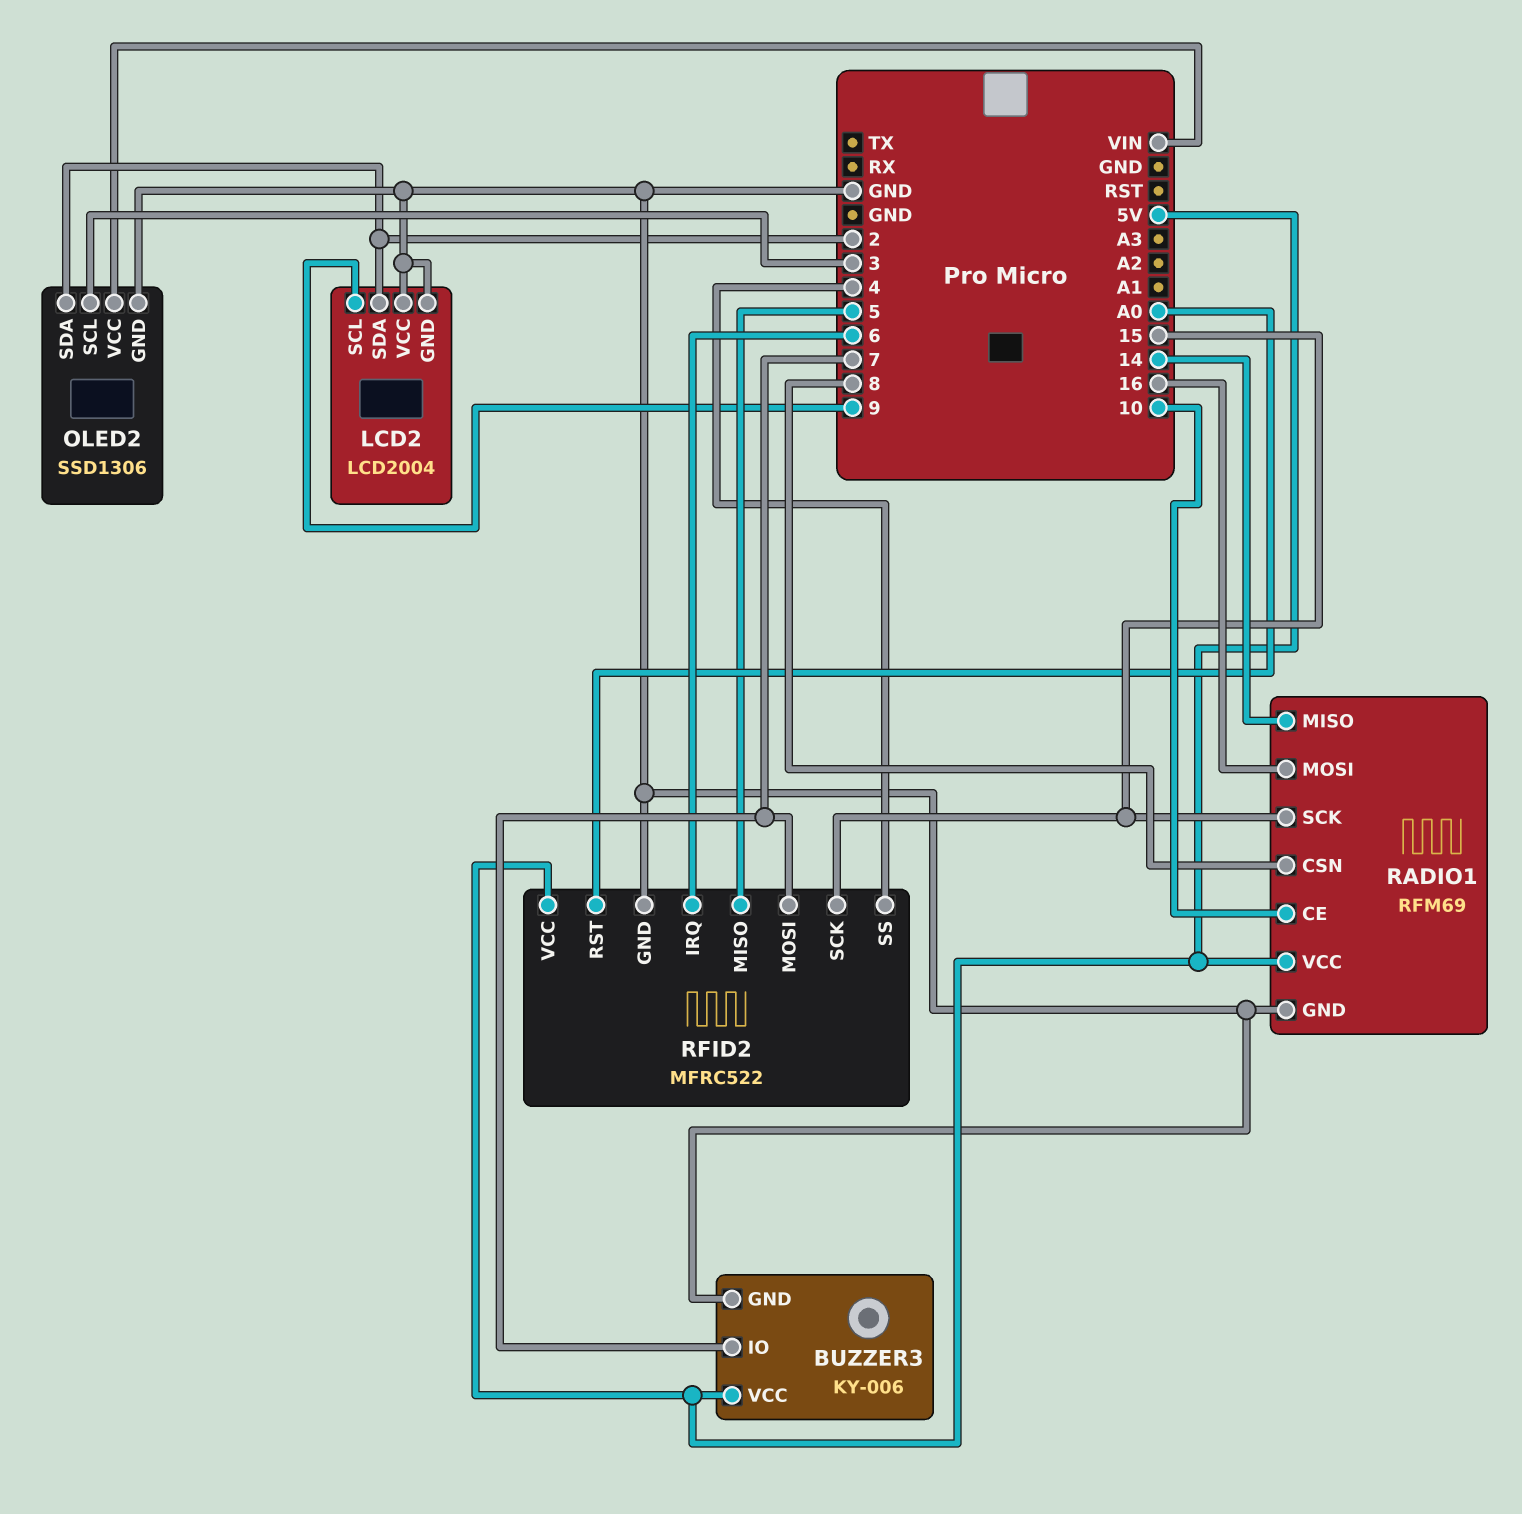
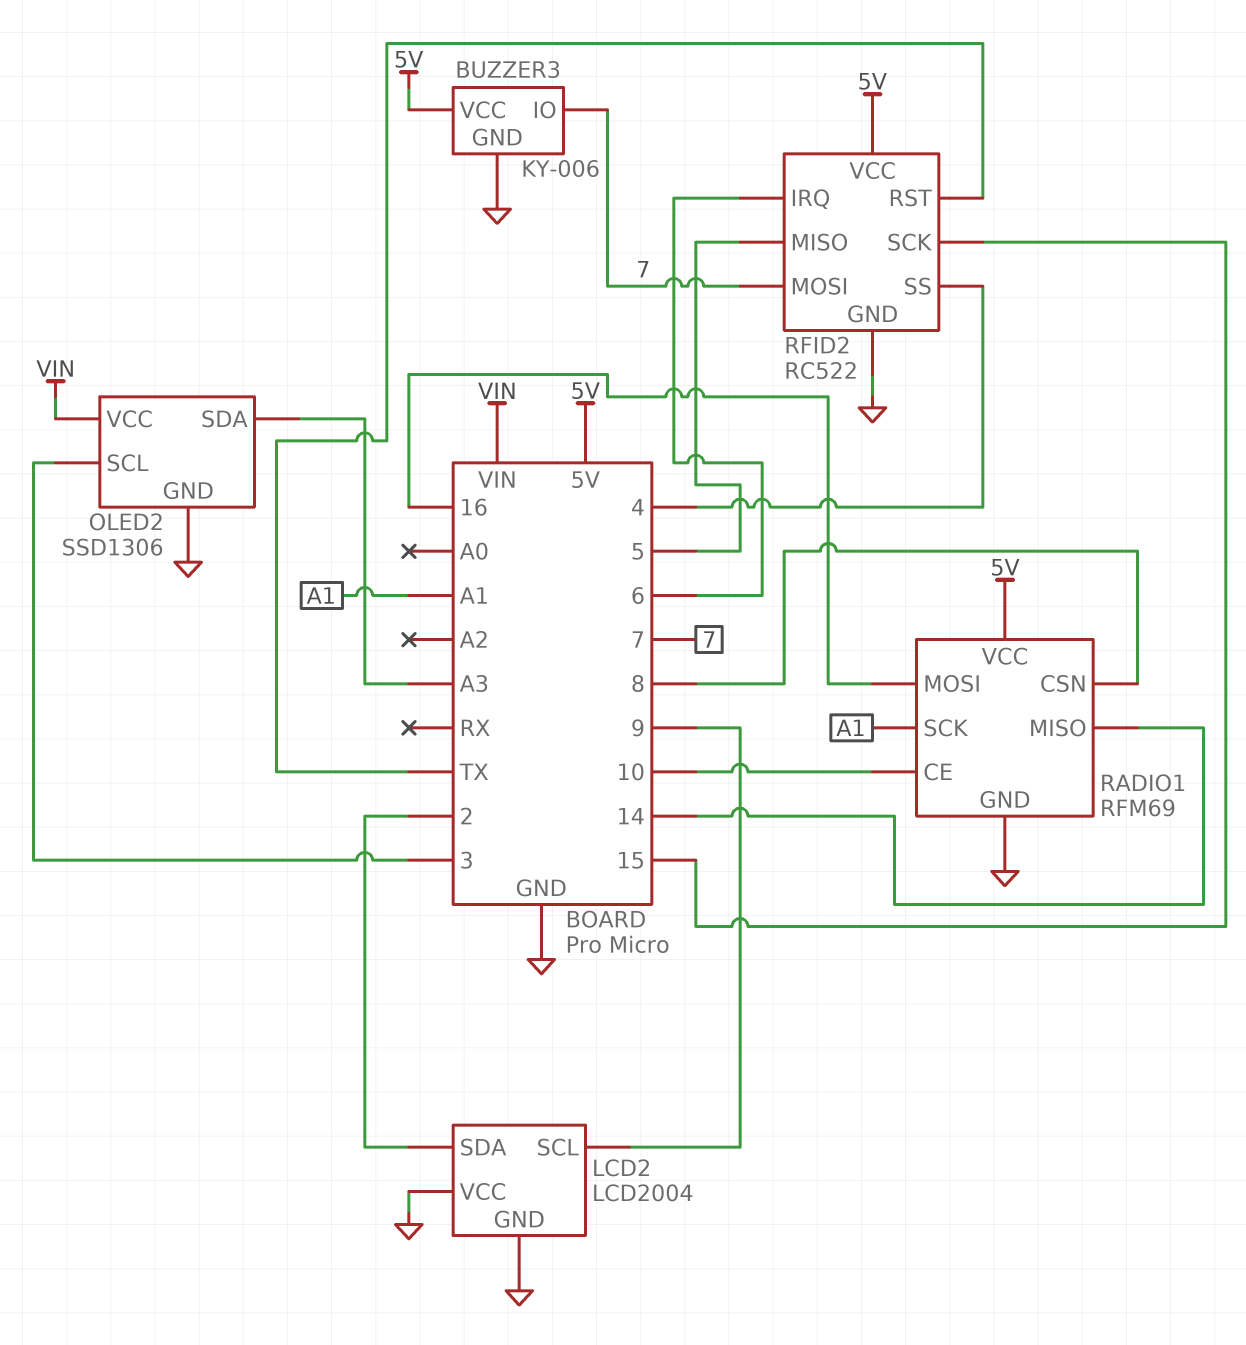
OLED2 pin SDA: 2 -> A3
RADIO1 pin SCK: 15 -> A1
RFID2: MFRC522 -> RC522
RFID2 pin RST: A0 -> TX

